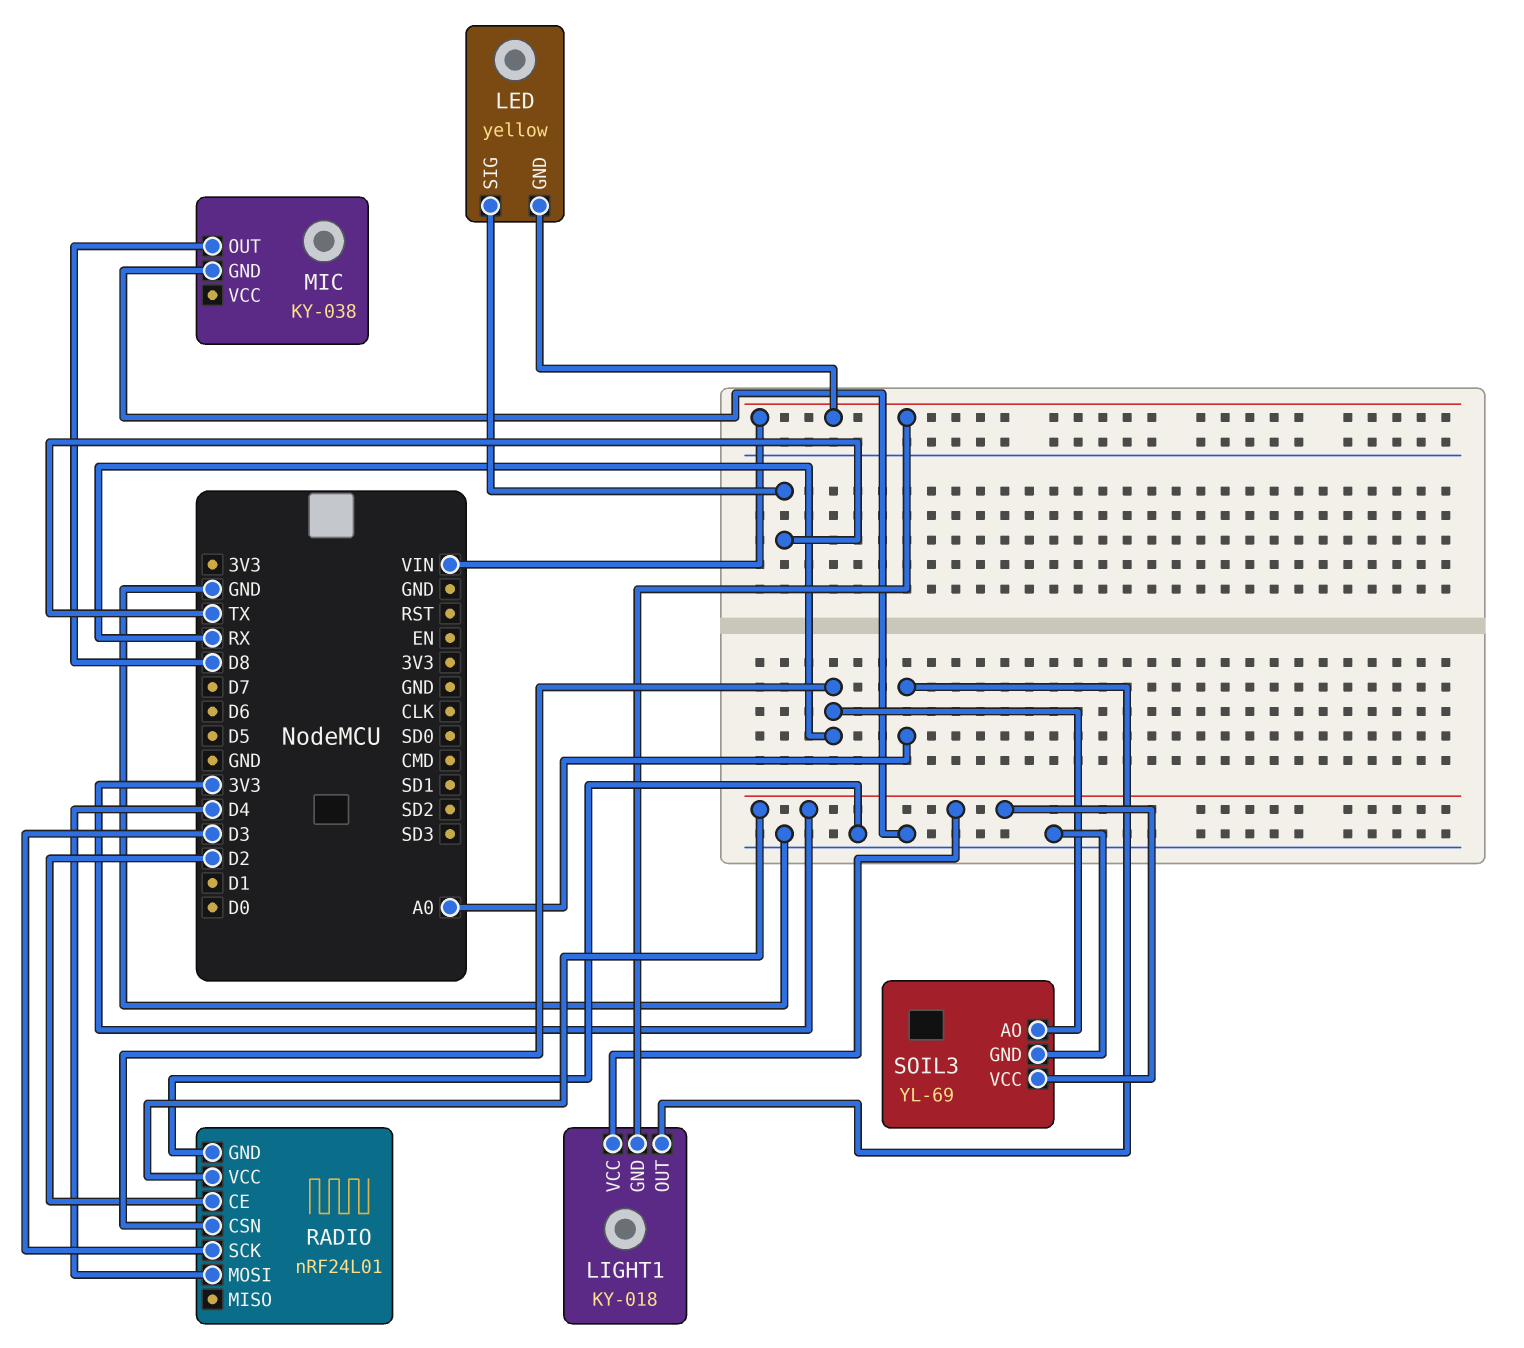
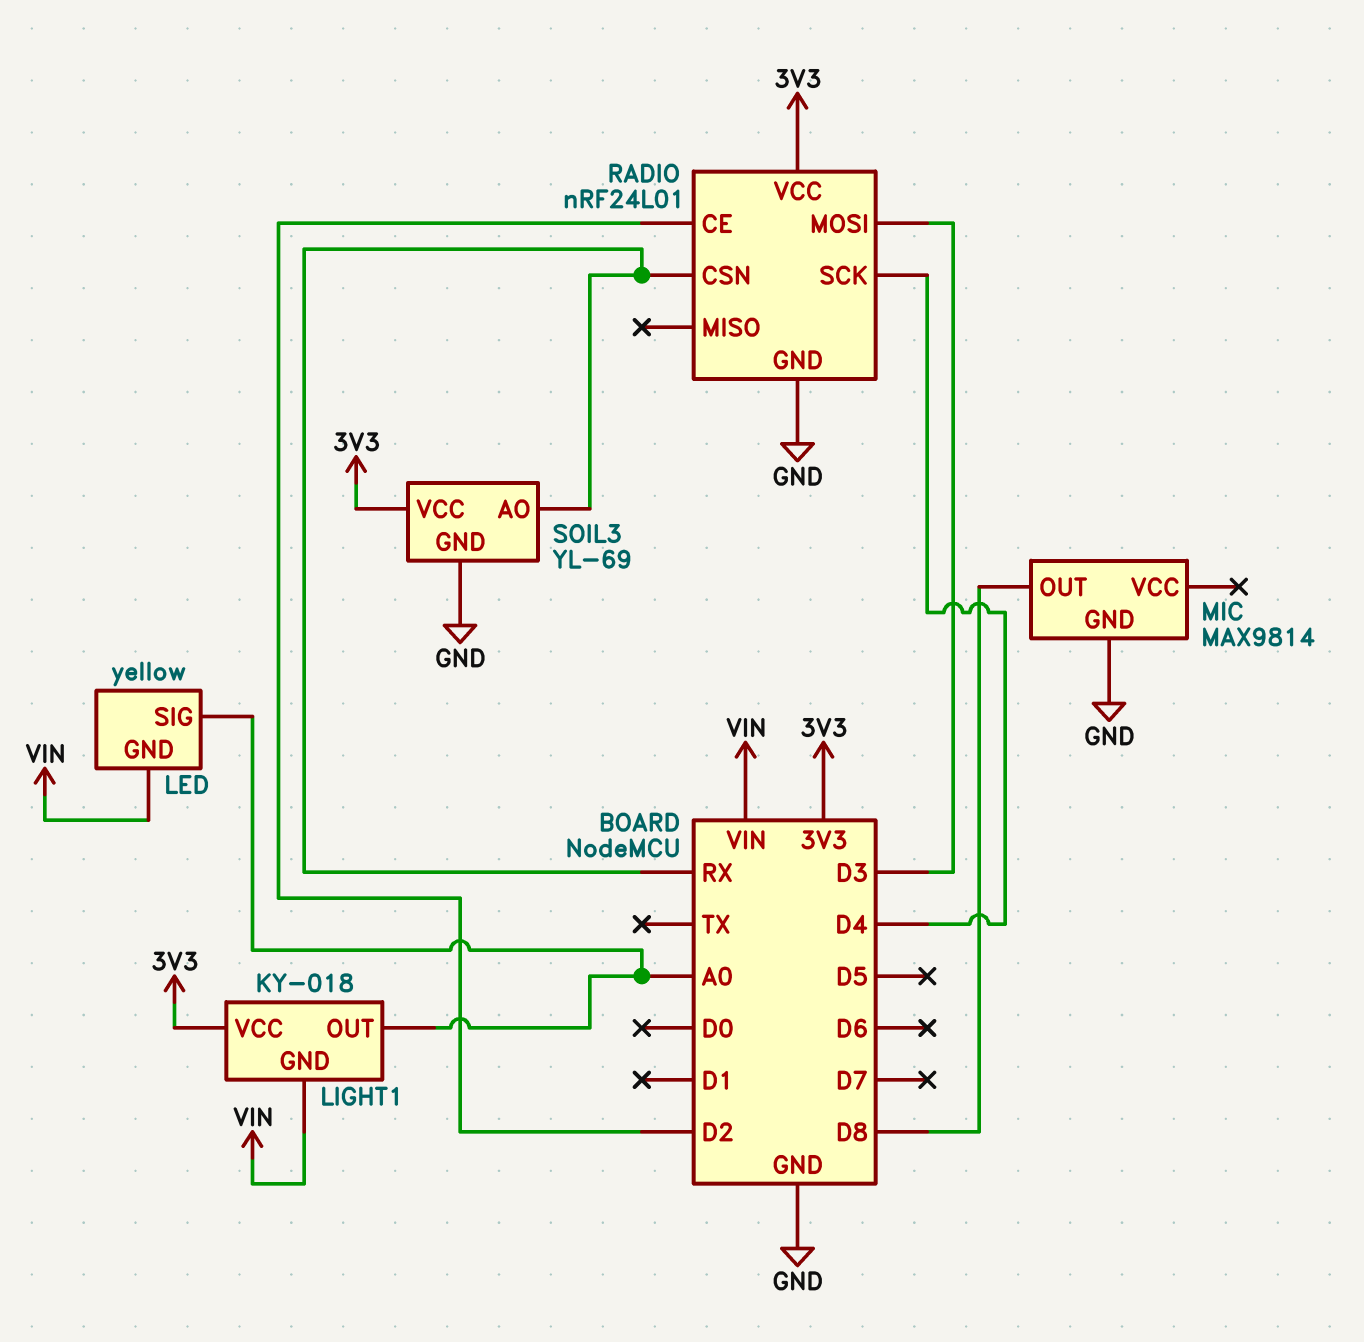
LED pin SIG: TX -> A0
MIC: KY-038 -> MAX9814
RADIO pin MOSI: D4 -> D3
RADIO pin SCK: D3 -> D4

